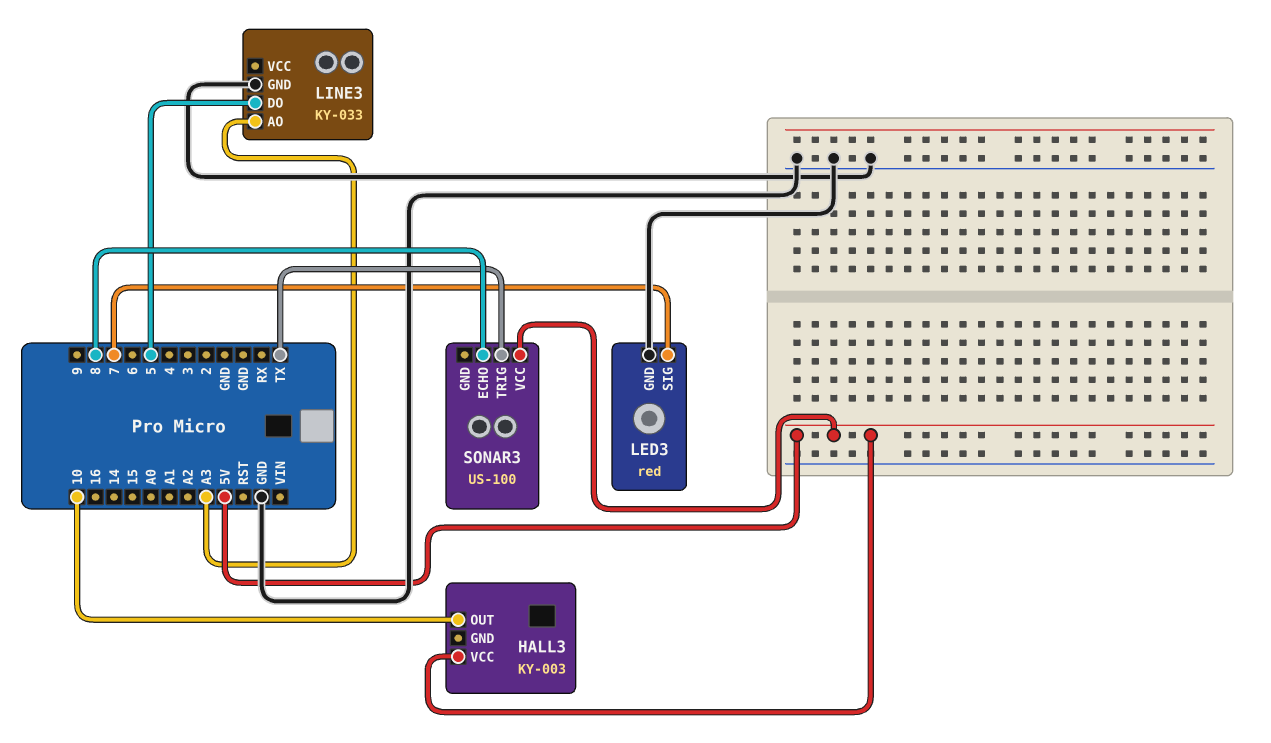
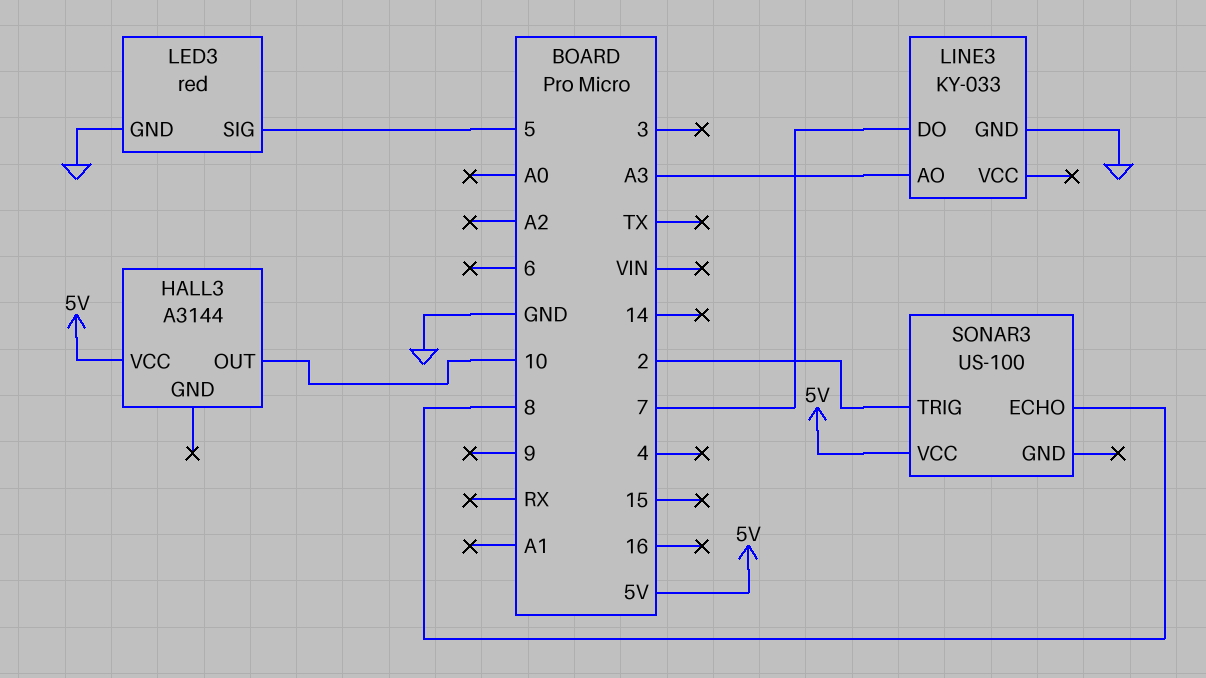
HALL3: KY-003 -> A3144
LED3 pin SIG: 7 -> 5
LINE3 pin DO: 5 -> 7
SONAR3 pin TRIG: TX -> 2

